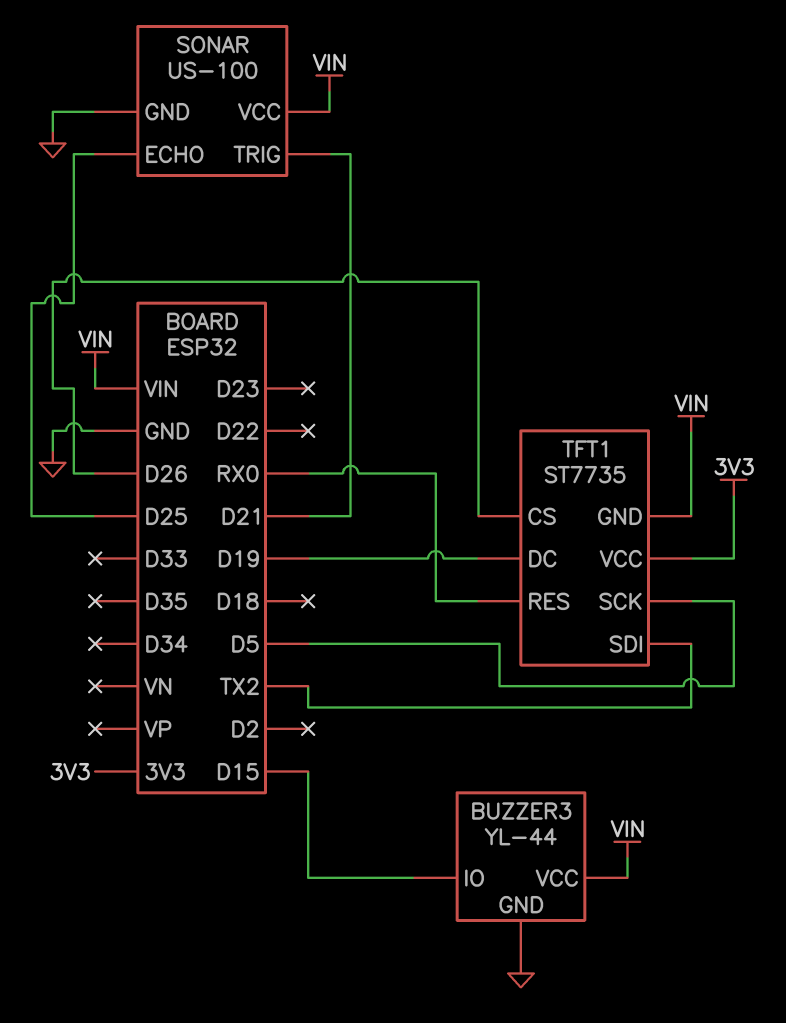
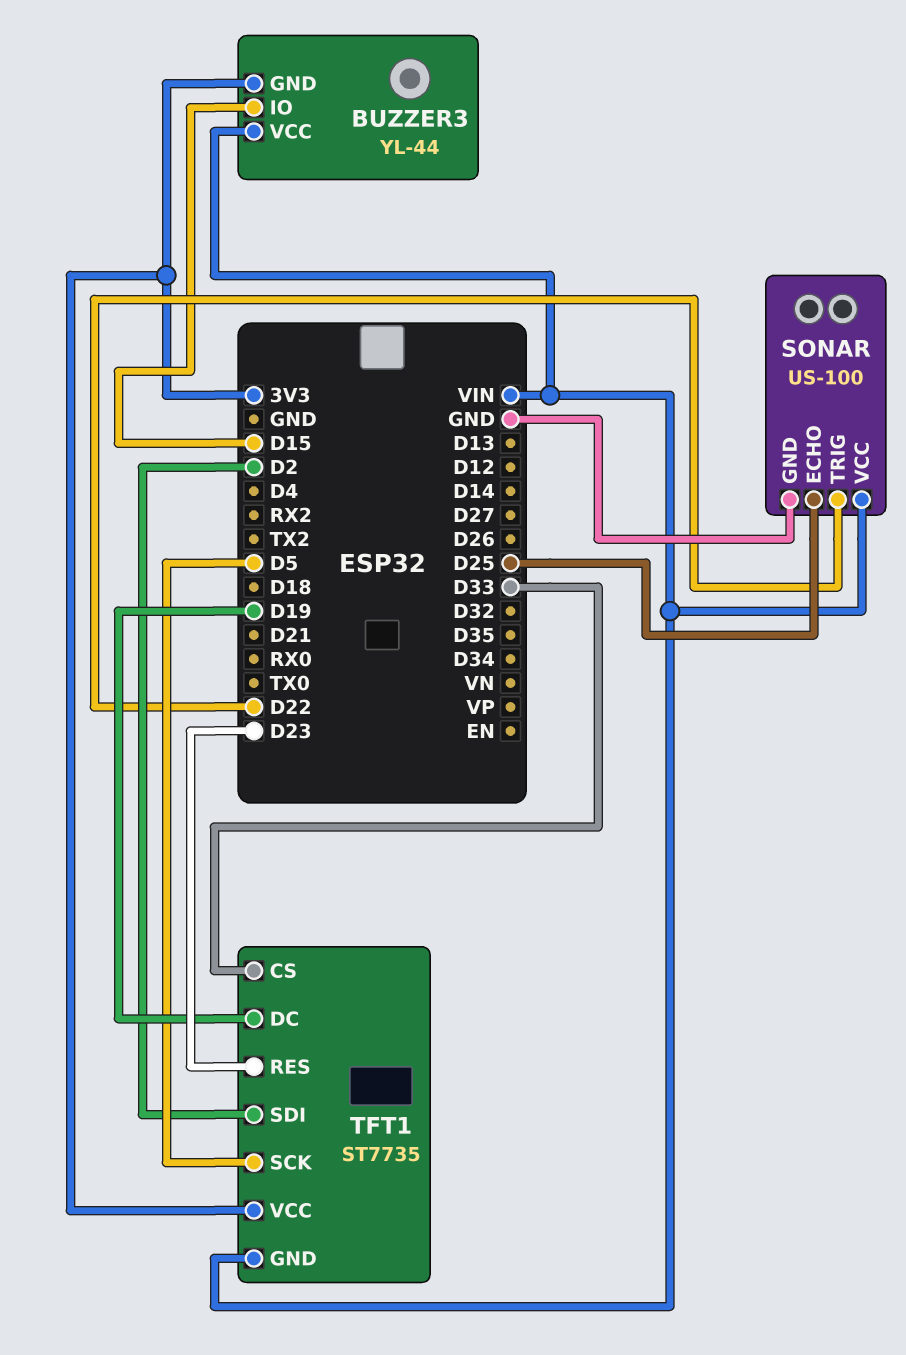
BUZZER3 pin GND: GND -> 3V3
SONAR pin TRIG: D21 -> D22
TFT1 pin CS: D26 -> D33
TFT1 pin RES: RX0 -> D23
TFT1 pin SDI: TX2 -> D2

